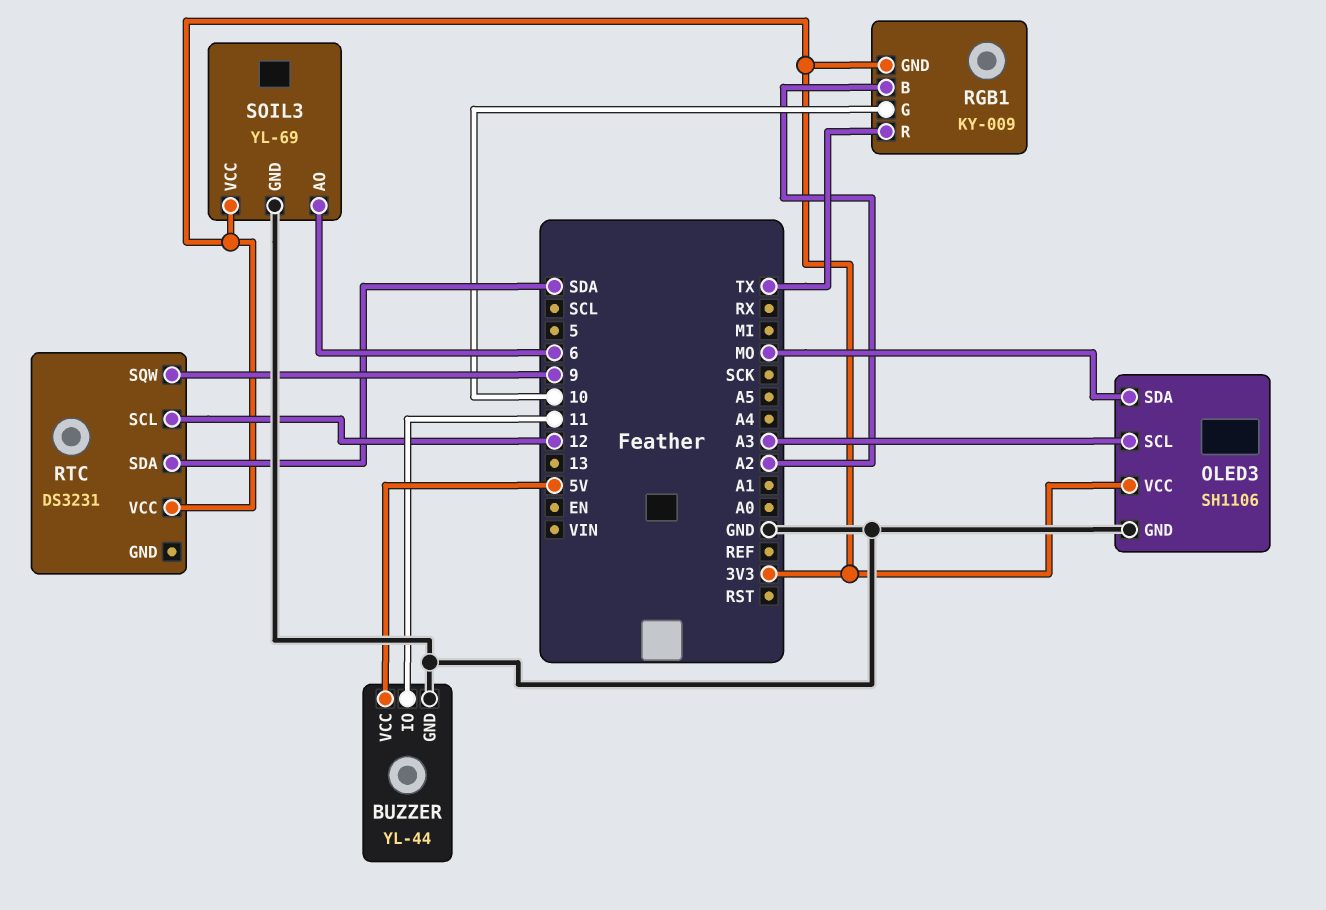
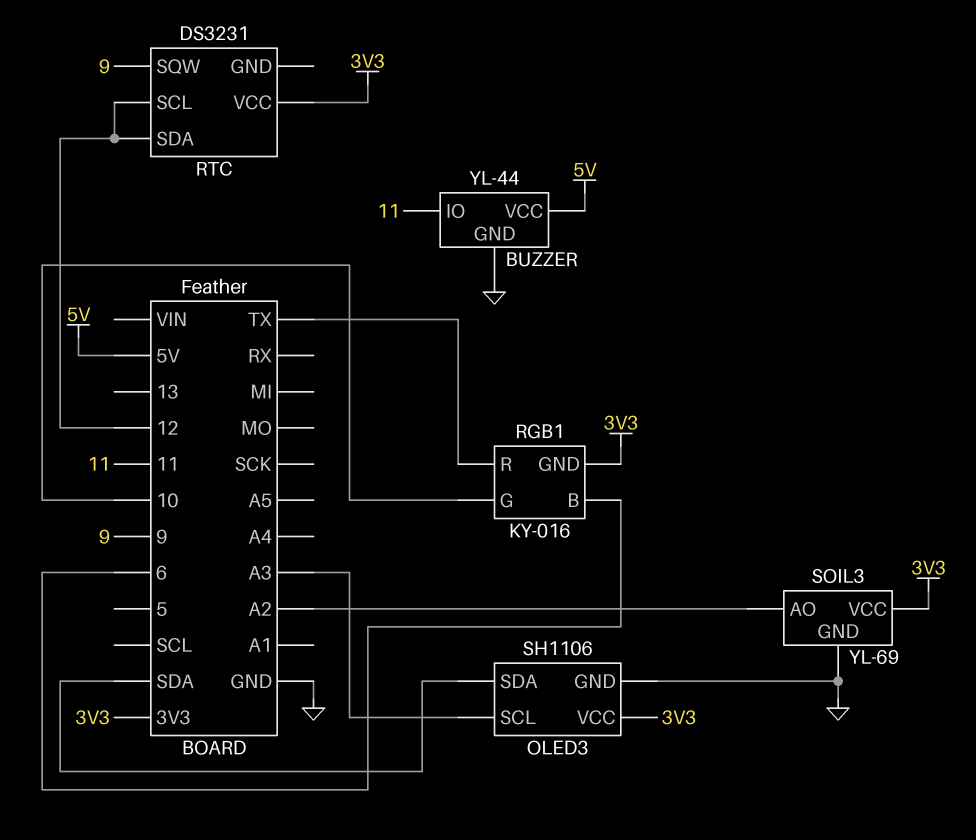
OLED3 pin SDA: MO -> SDA
RGB1: KY-009 -> KY-016
RGB1 pin B: A2 -> 6
RTC pin SDA: SDA -> 12
SOIL3 pin AO: 6 -> A2

